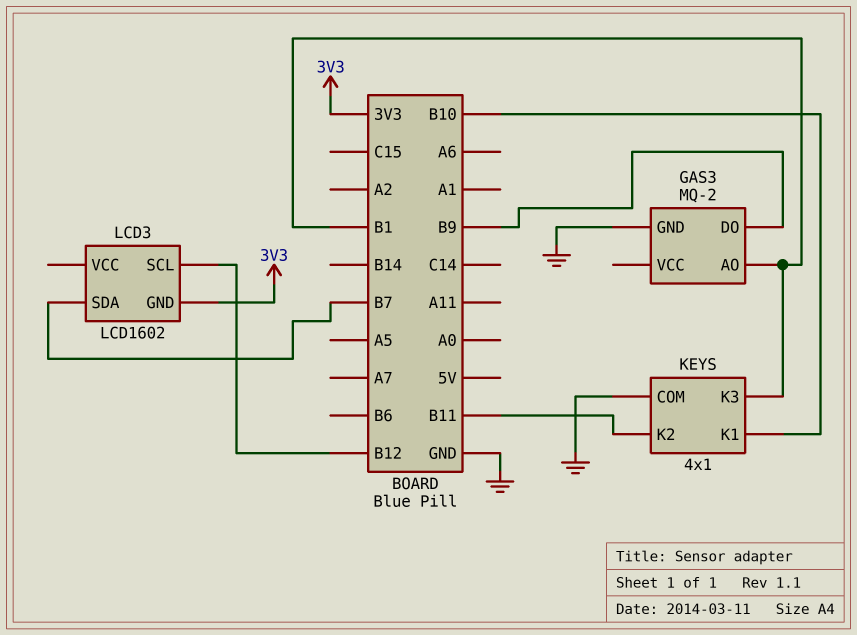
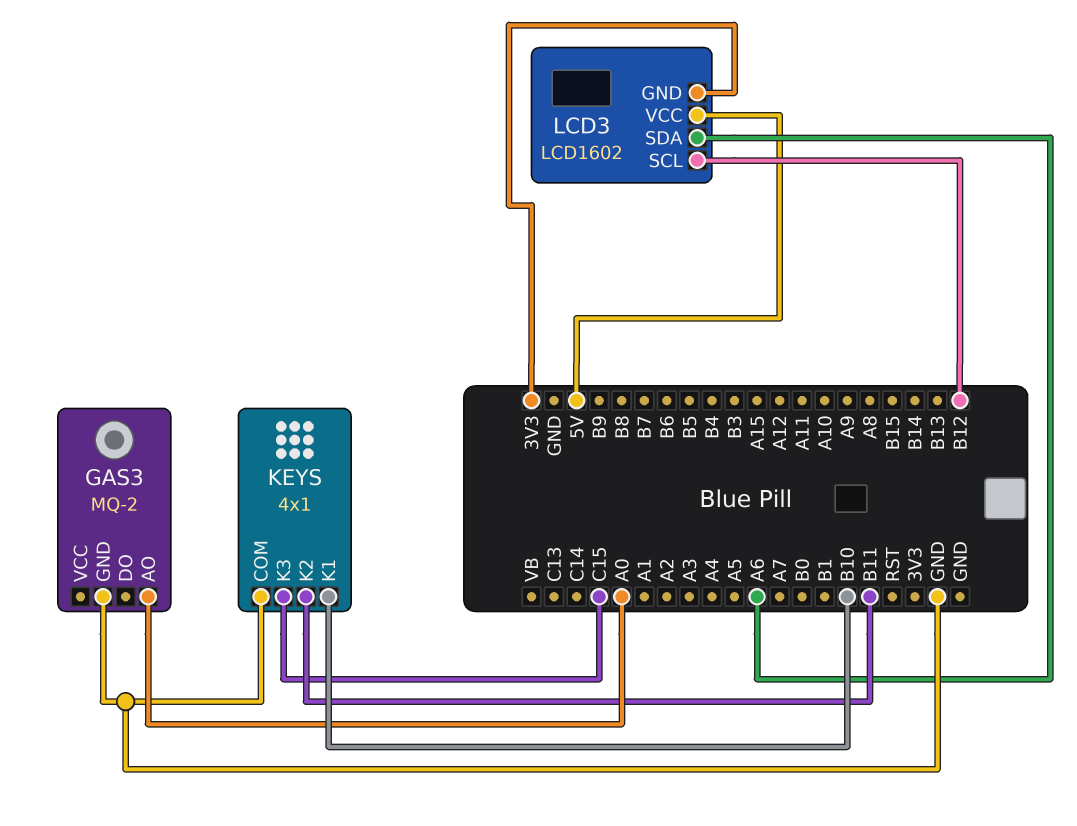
GAS3 pin AO: B1 -> A0
GAS3 pin DO: B9 -> none
KEYS pin K3: B1 -> C15
LCD3 pin SDA: B7 -> A6
LCD3 pin VCC: none -> 5V

